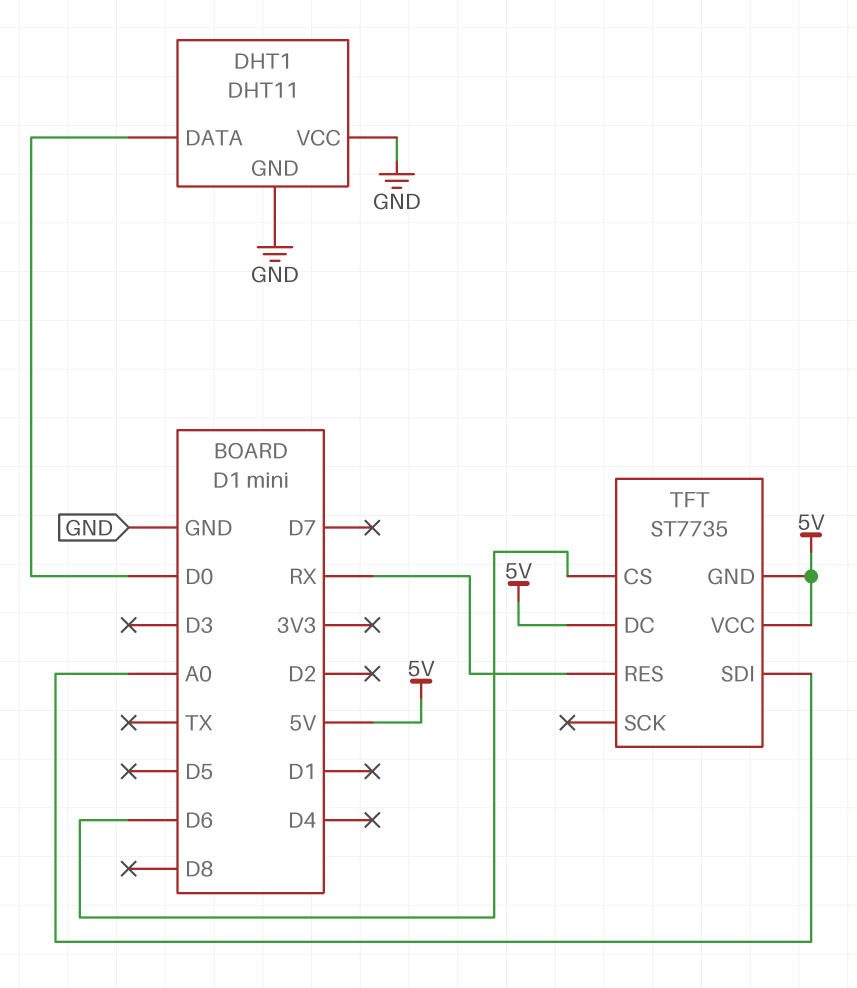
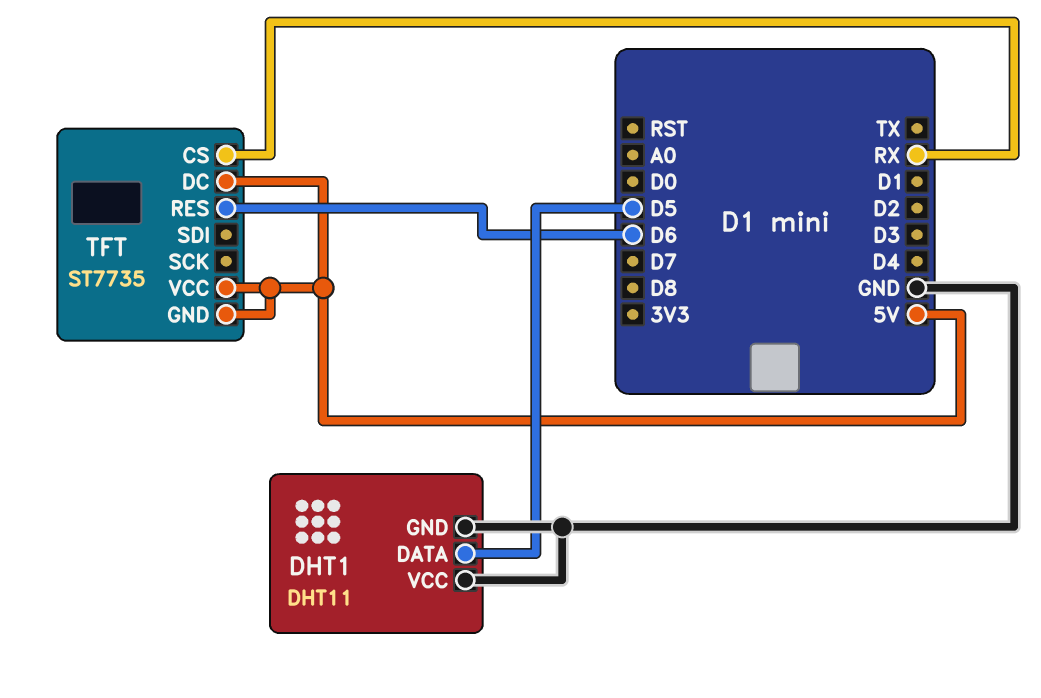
DHT1 pin DATA: D0 -> D5
TFT pin CS: D6 -> RX
TFT pin RES: RX -> D6
TFT pin SDI: A0 -> none

